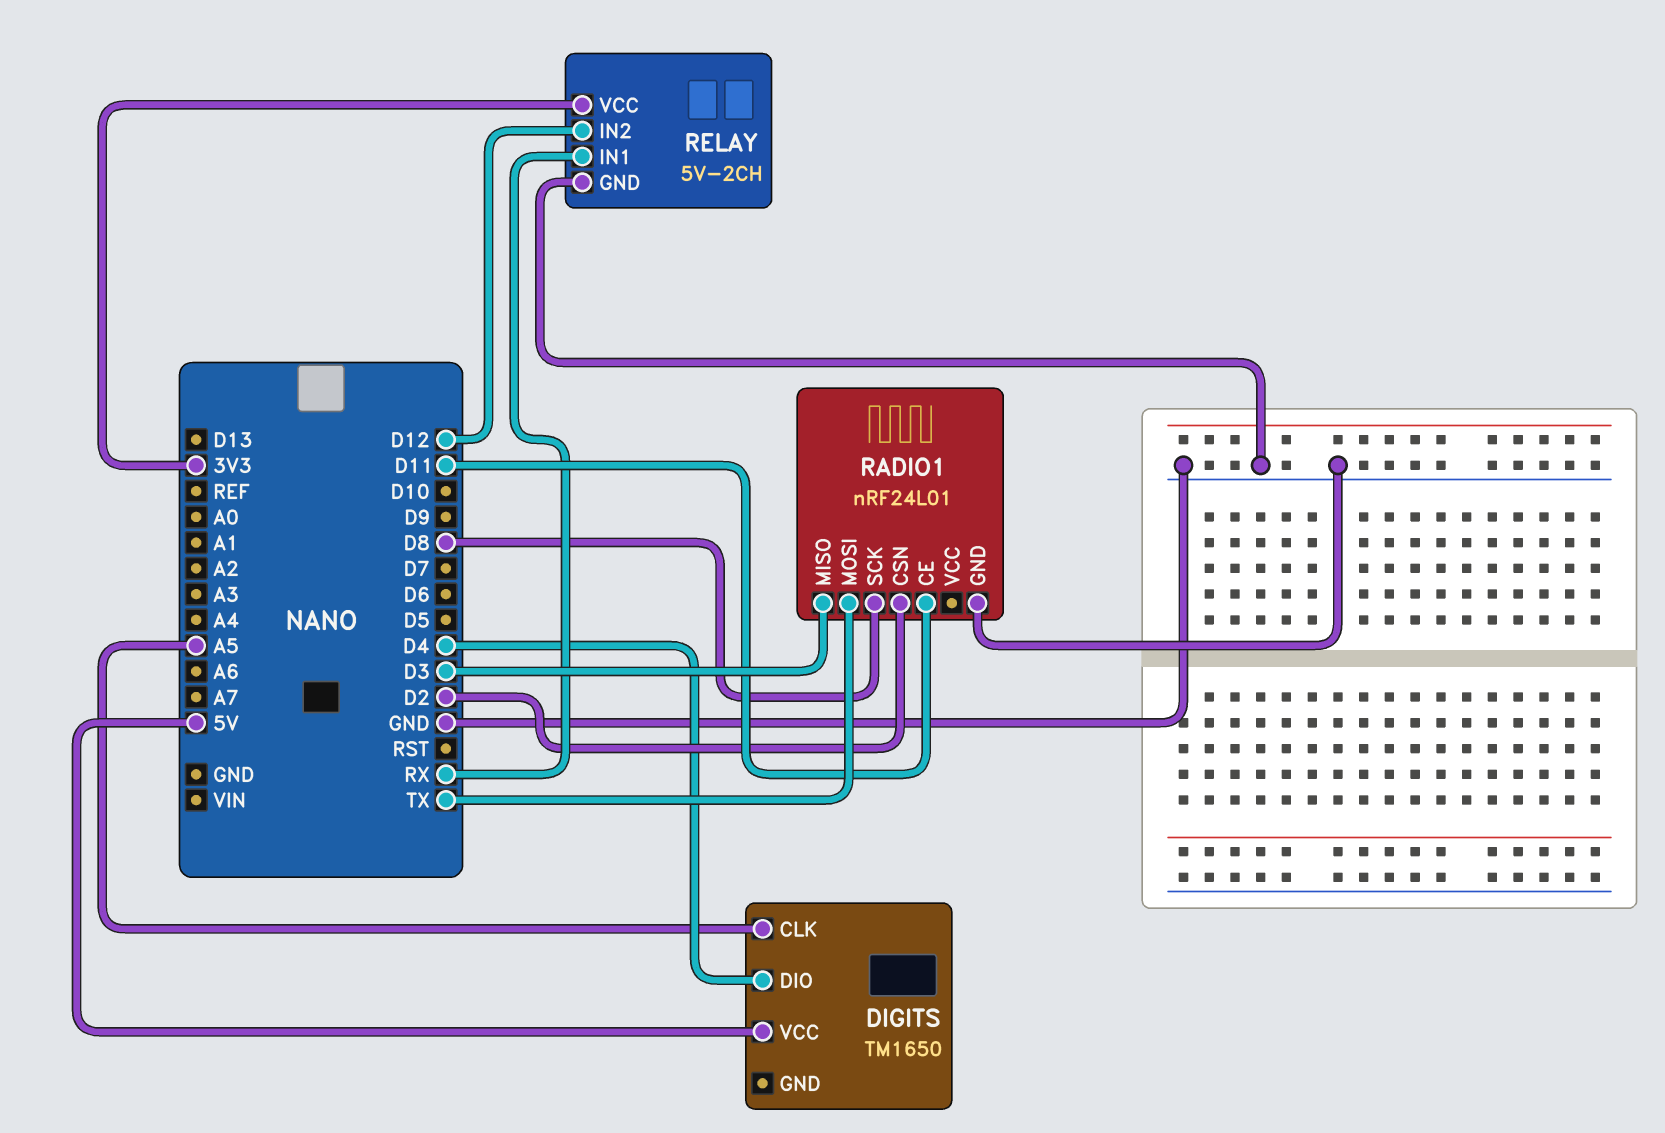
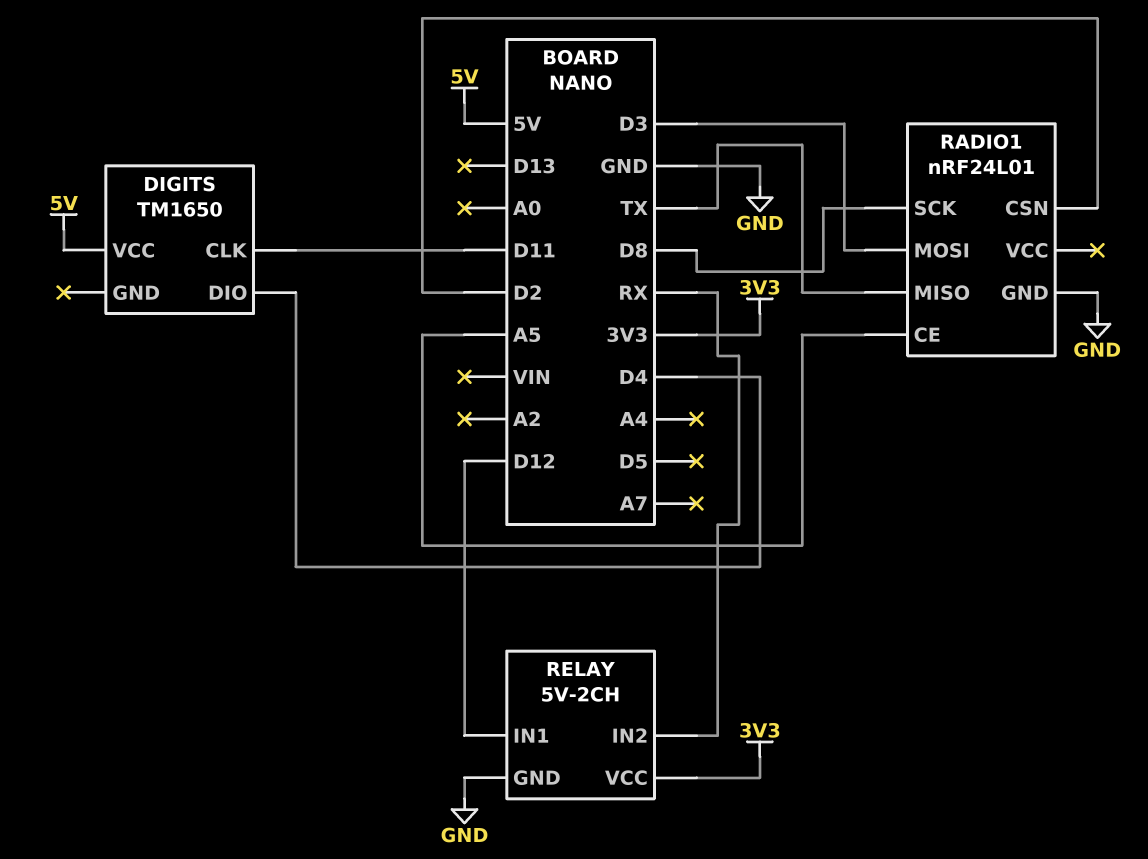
DIGITS pin CLK: A5 -> D11
RADIO1 pin CE: D11 -> A5
RADIO1 pin MISO: D3 -> TX
RADIO1 pin MOSI: TX -> D3
RELAY pin IN1: RX -> D12
RELAY pin IN2: D12 -> RX

